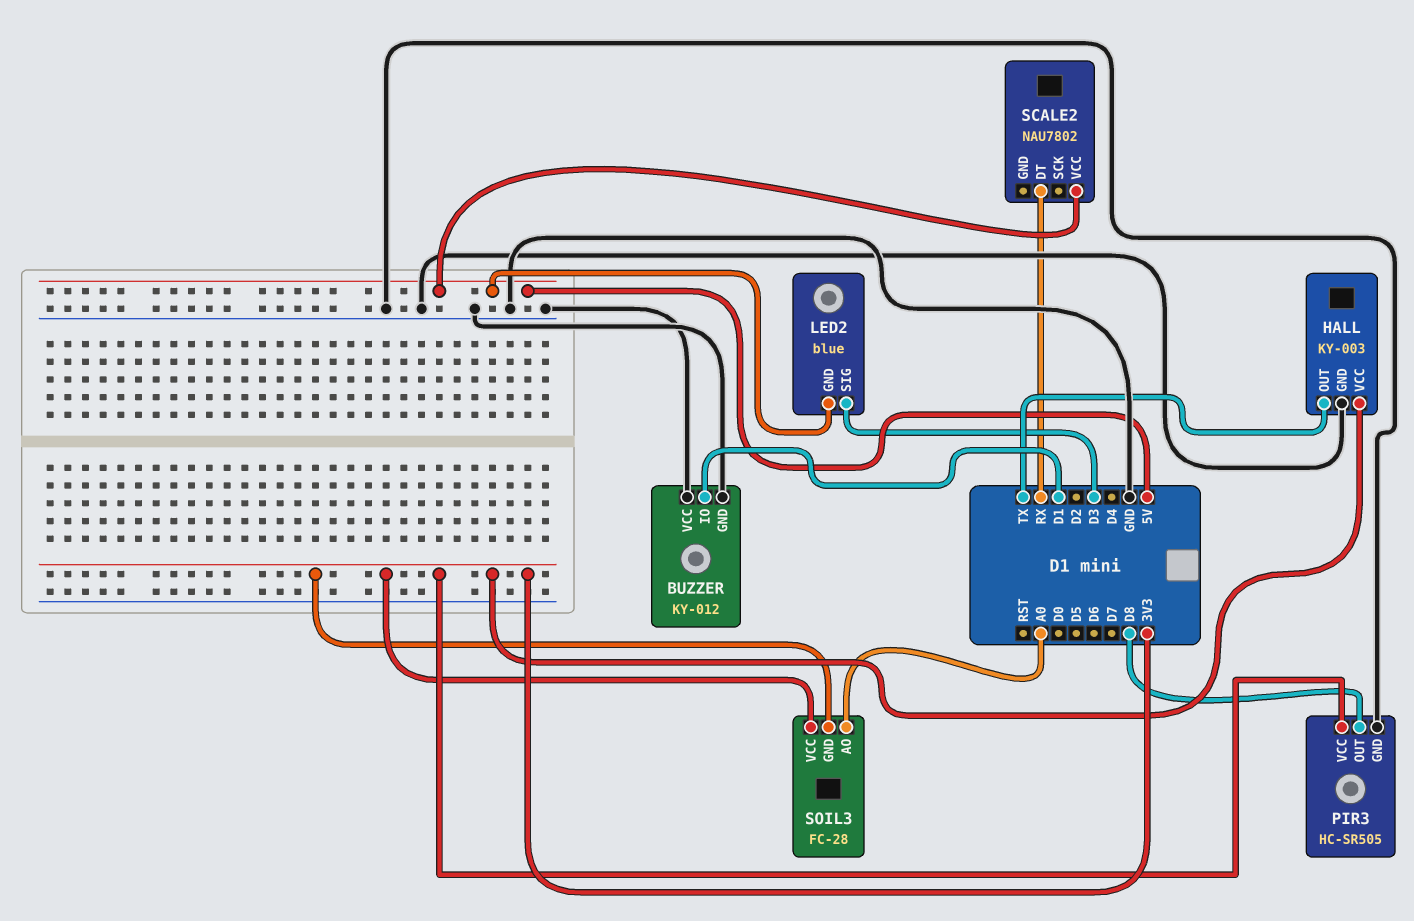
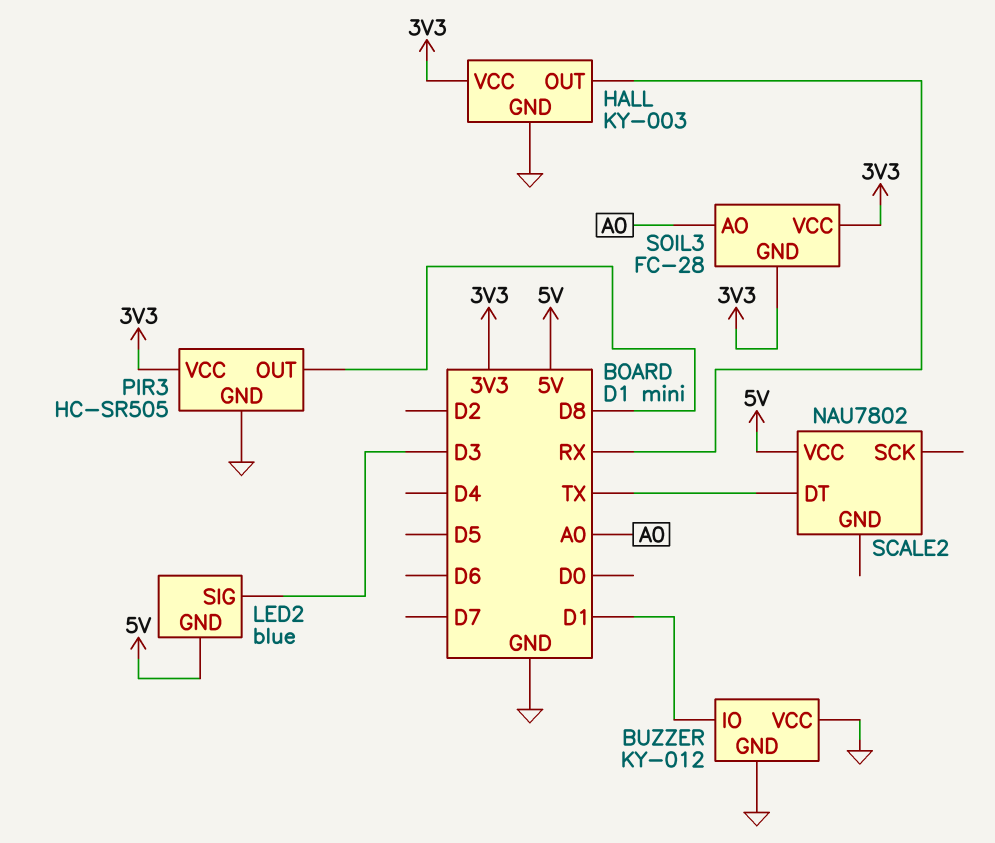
HALL pin OUT: TX -> RX
SCALE2 pin DT: RX -> TX

